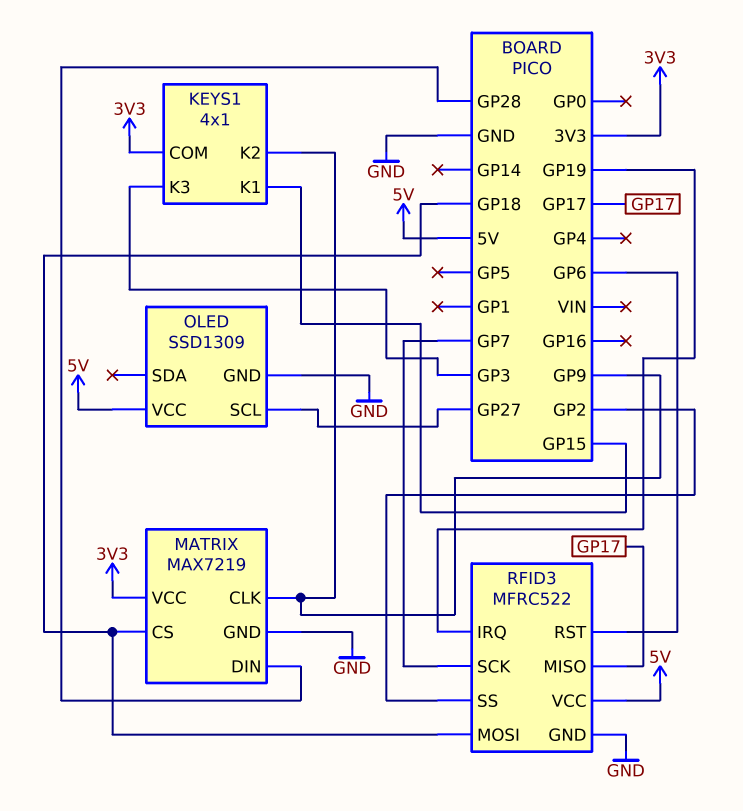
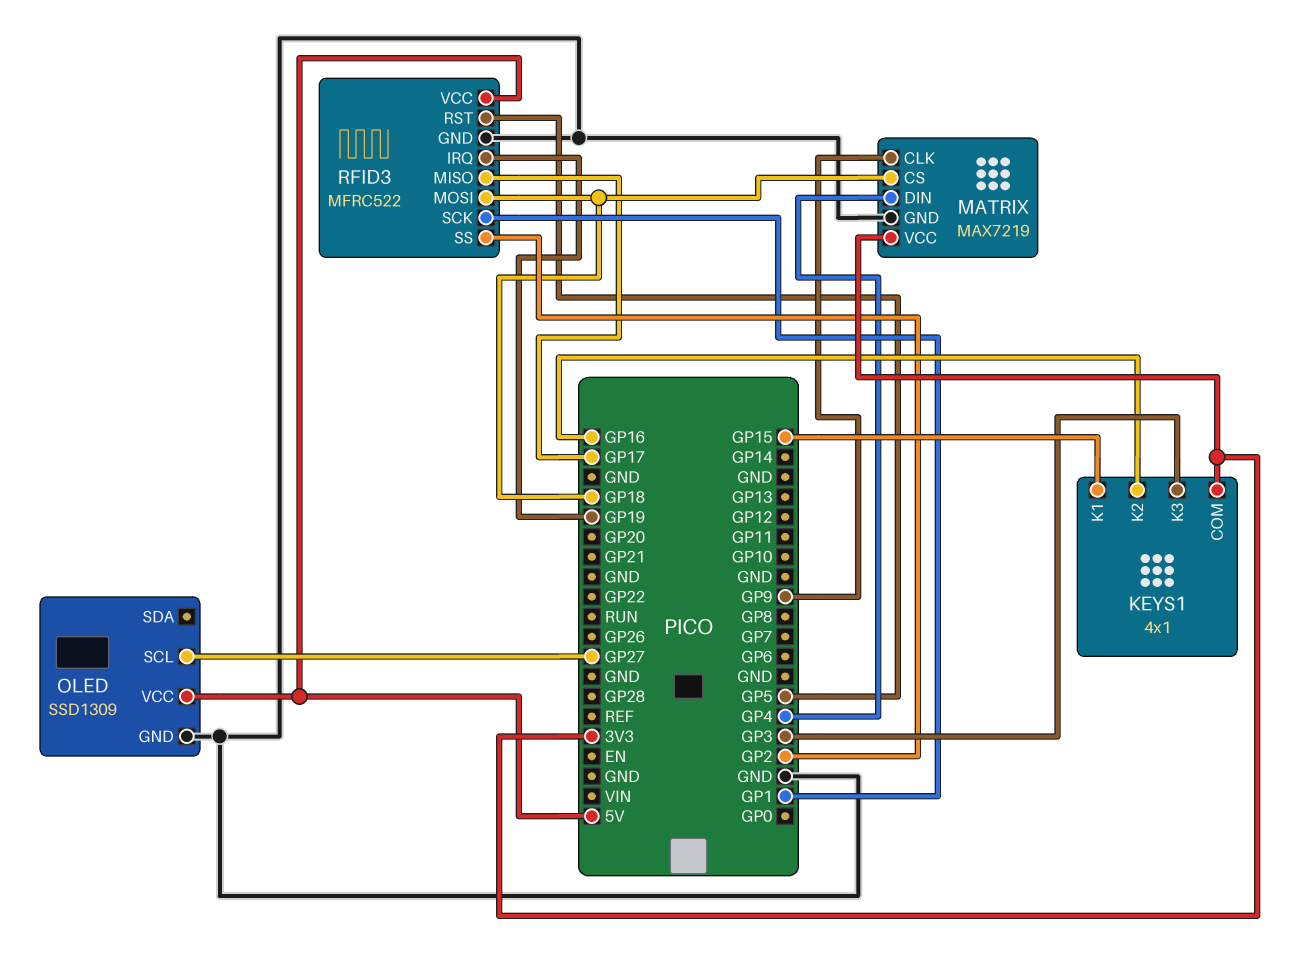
KEYS1 pin K2: GP9 -> GP16
MATRIX pin DIN: GP28 -> GP4
RFID3 pin RST: GP6 -> GP5
RFID3 pin SCK: GP7 -> GP1

